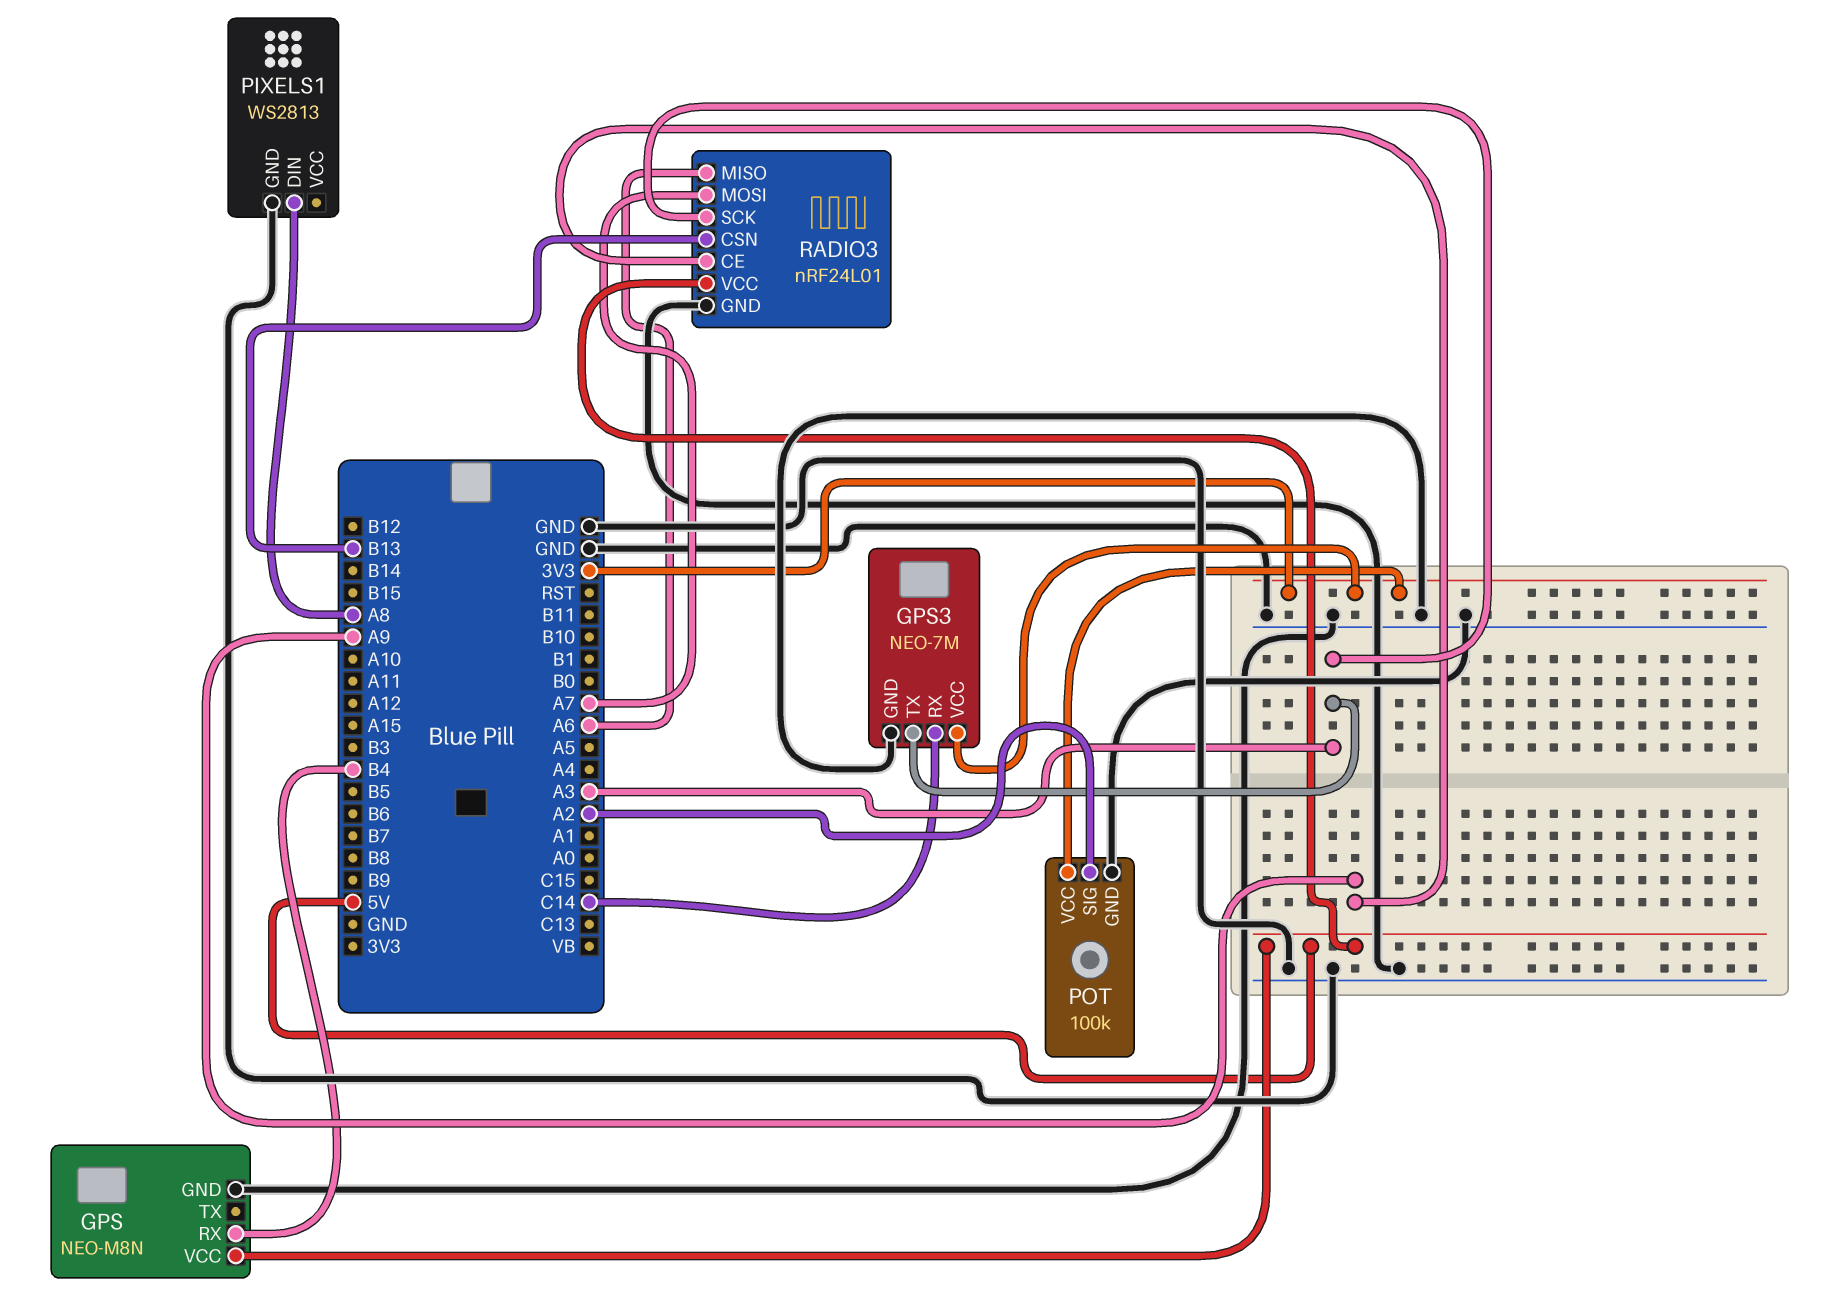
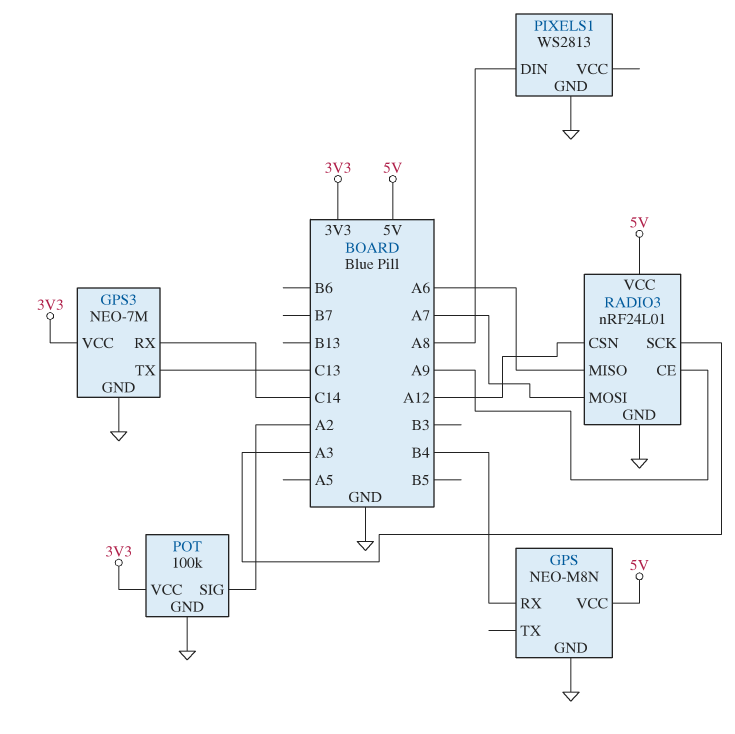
GPS3 pin TX: A3 -> C13
RADIO3 pin CSN: B13 -> A12

